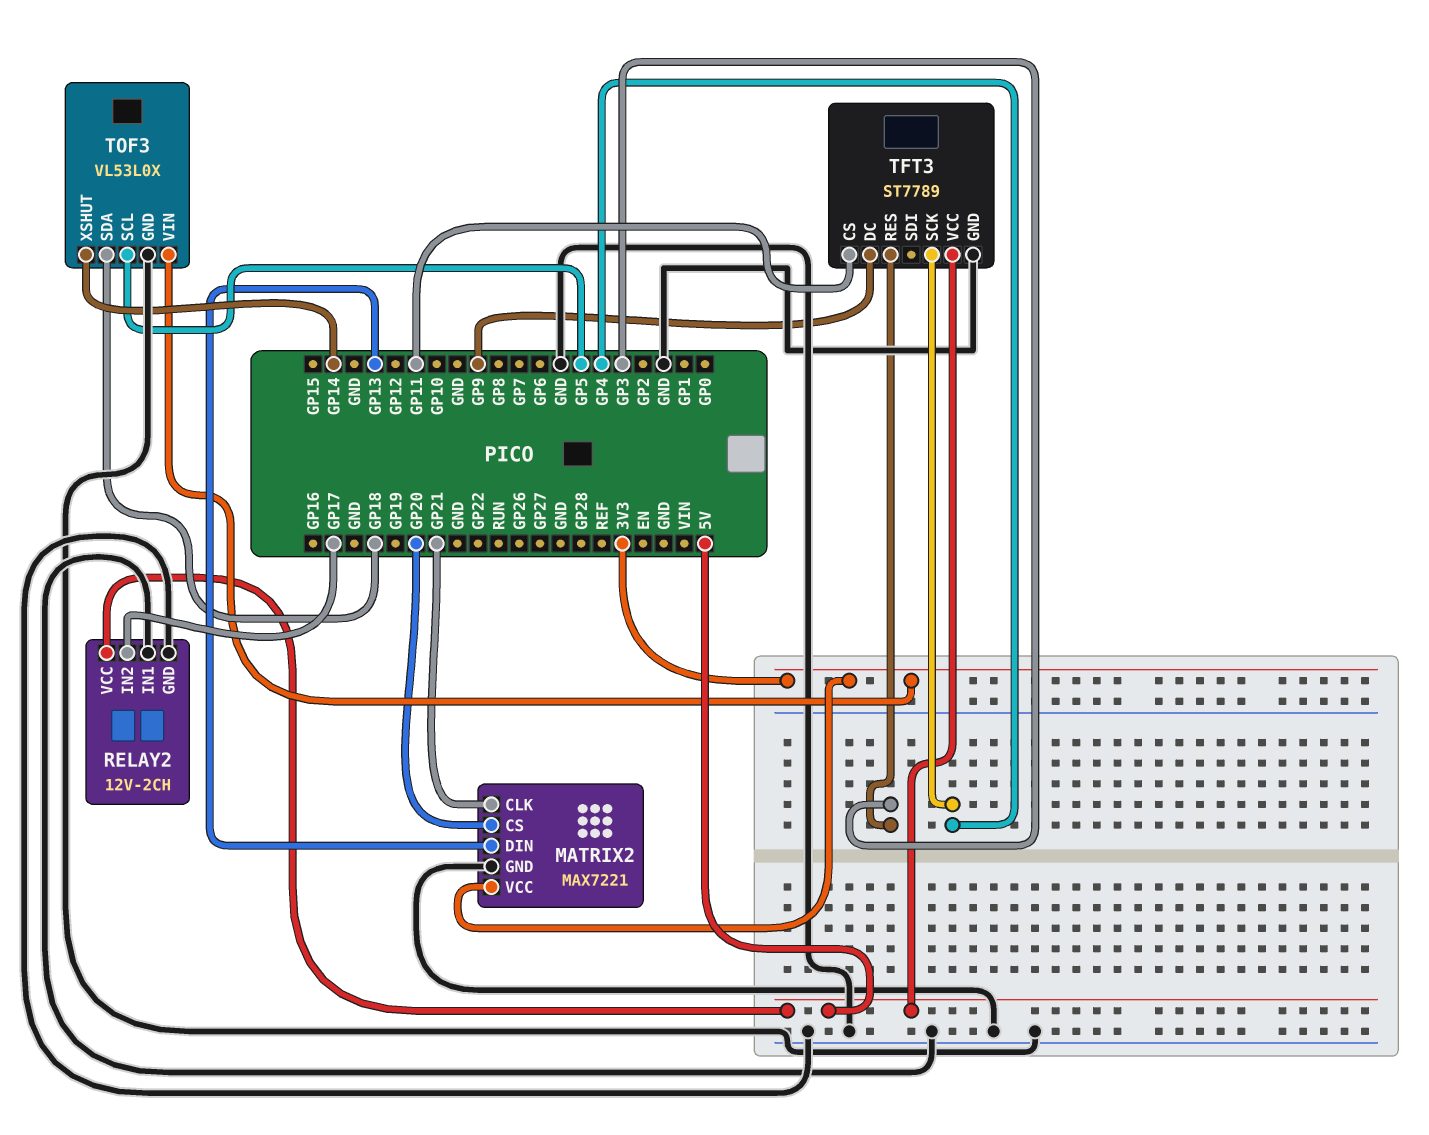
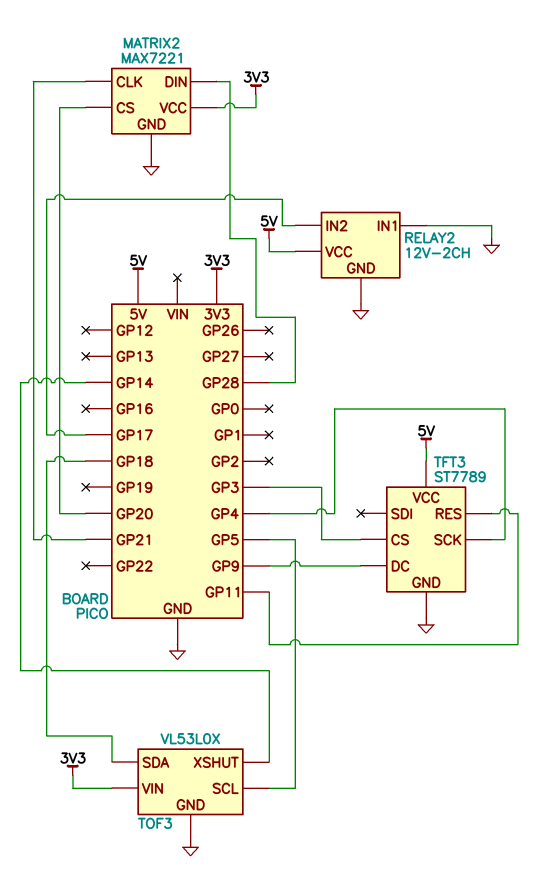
MATRIX2 pin DIN: GP13 -> GP28
TFT3 pin CS: GP11 -> GP3
TFT3 pin RES: GP3 -> GP11

